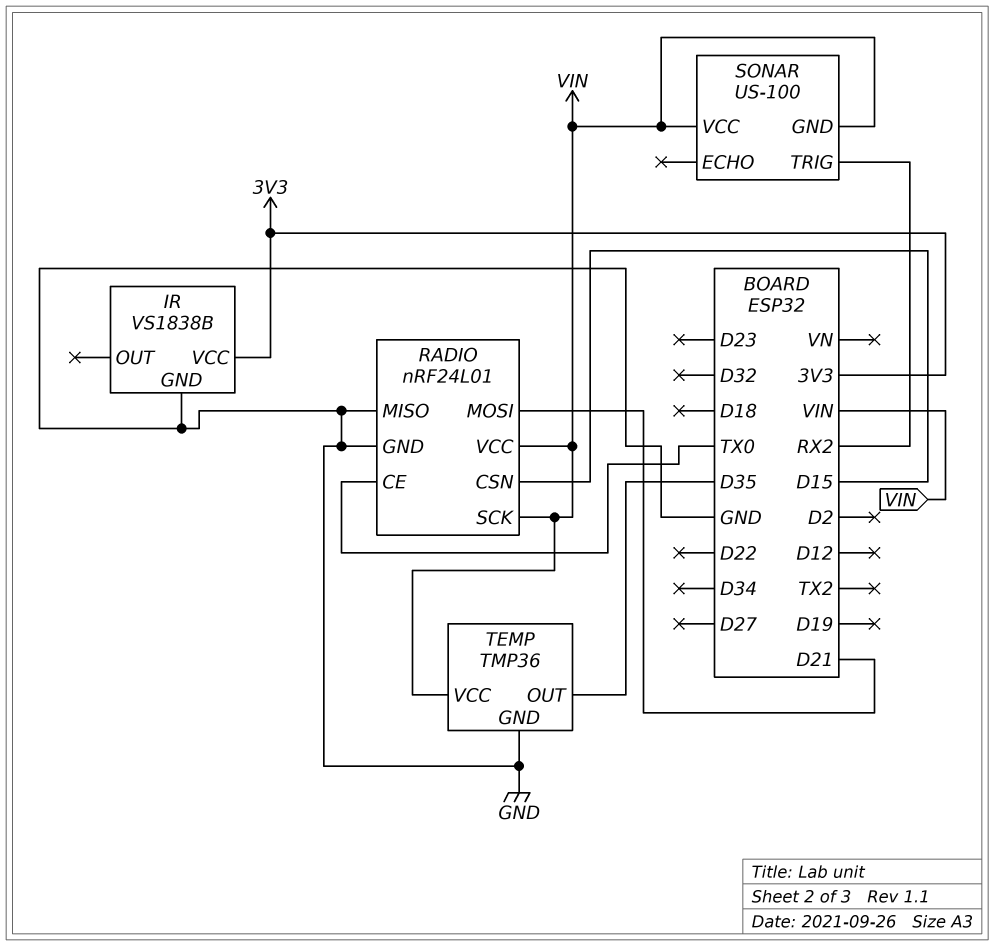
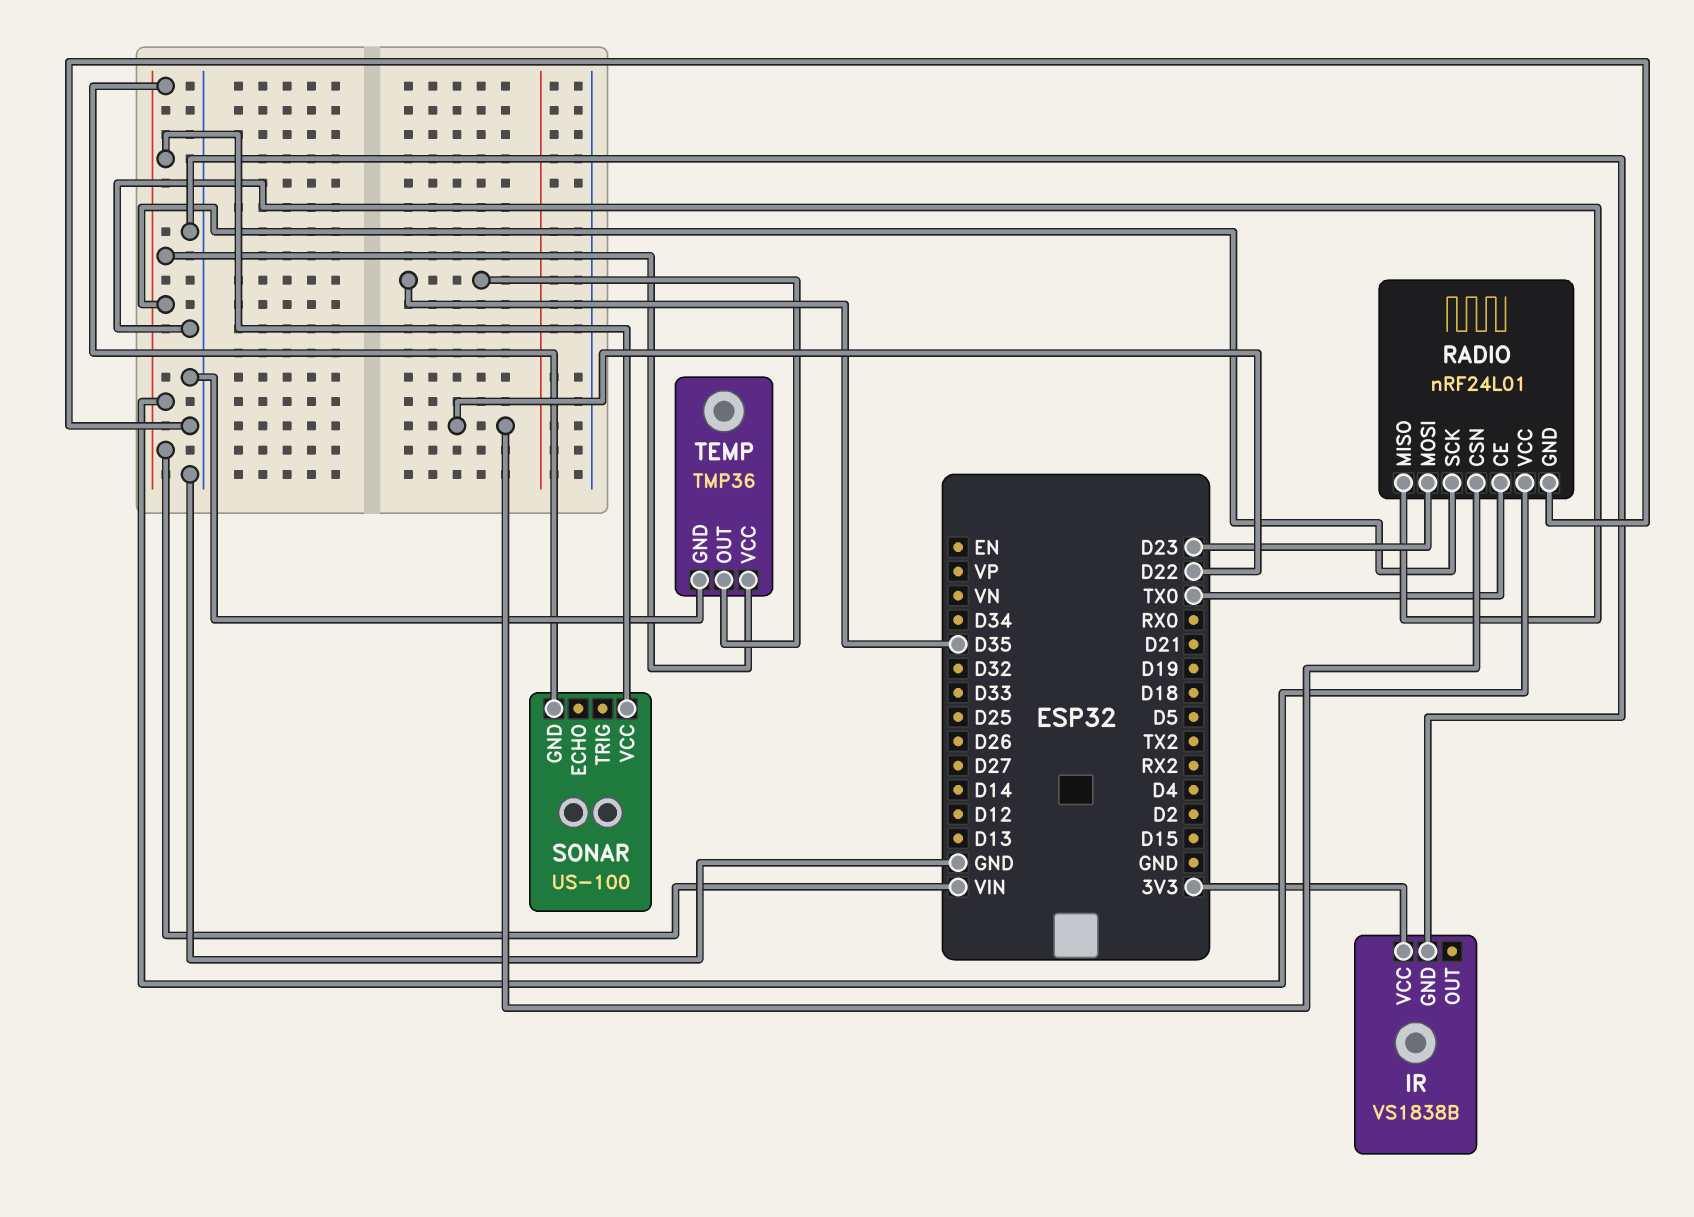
RADIO pin CSN: D15 -> D22
RADIO pin MOSI: D21 -> D23
SONAR pin TRIG: RX2 -> none

